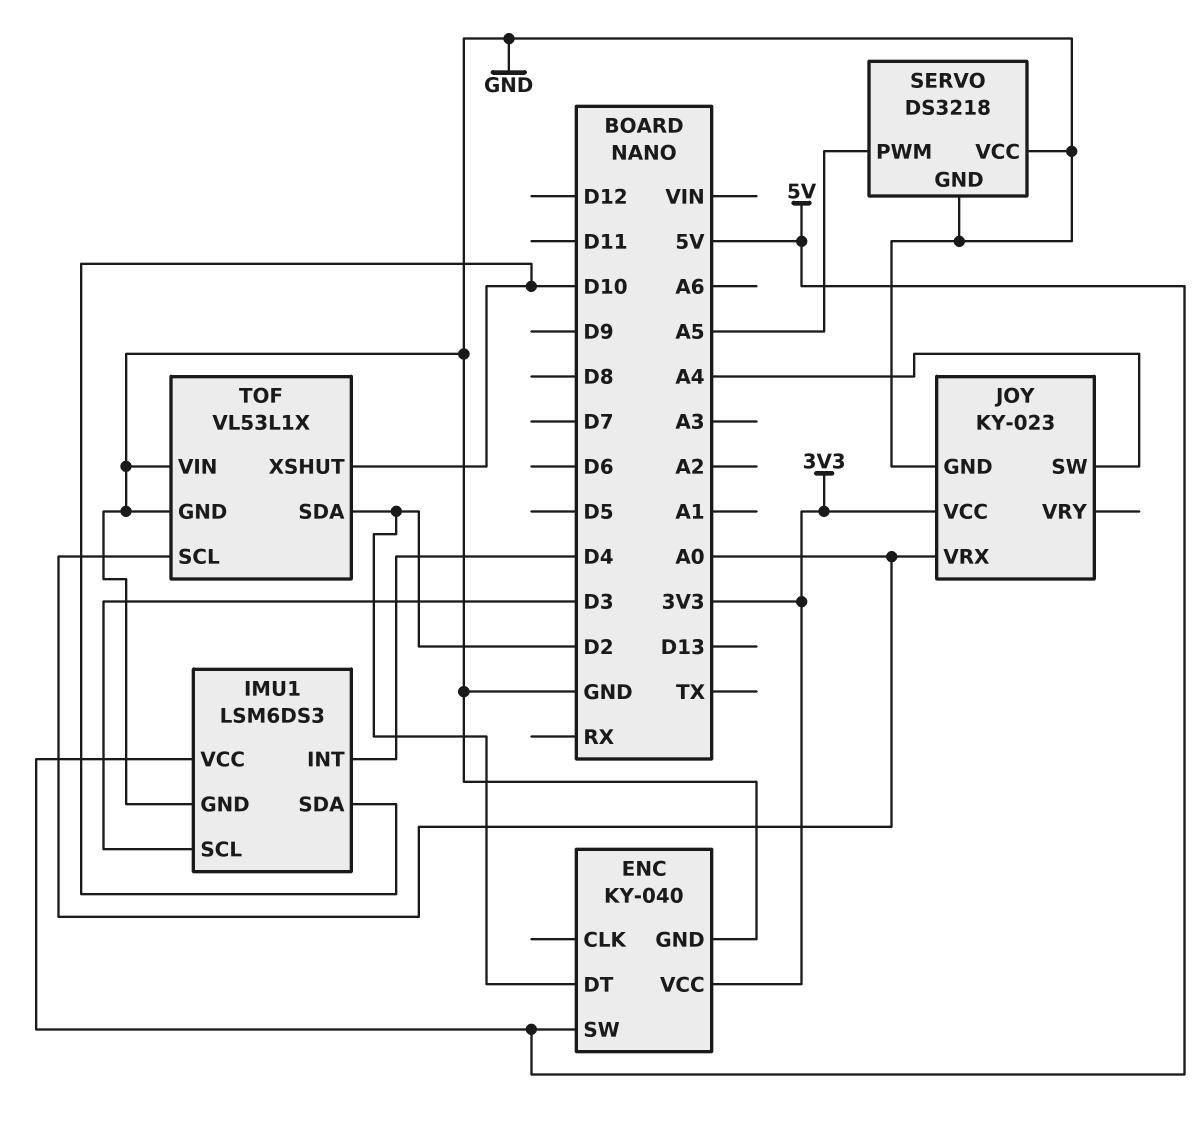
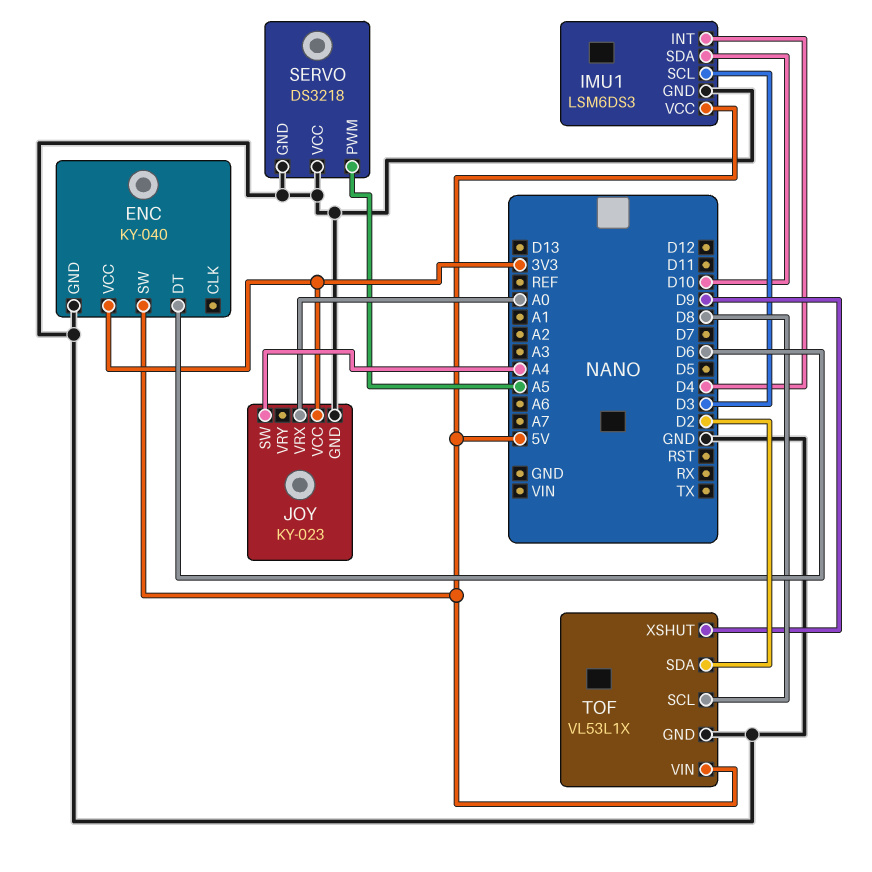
ENC pin DT: D2 -> D6
TOF pin SCL: A0 -> D8
TOF pin VIN: GND -> 5V
TOF pin XSHUT: D10 -> D9

